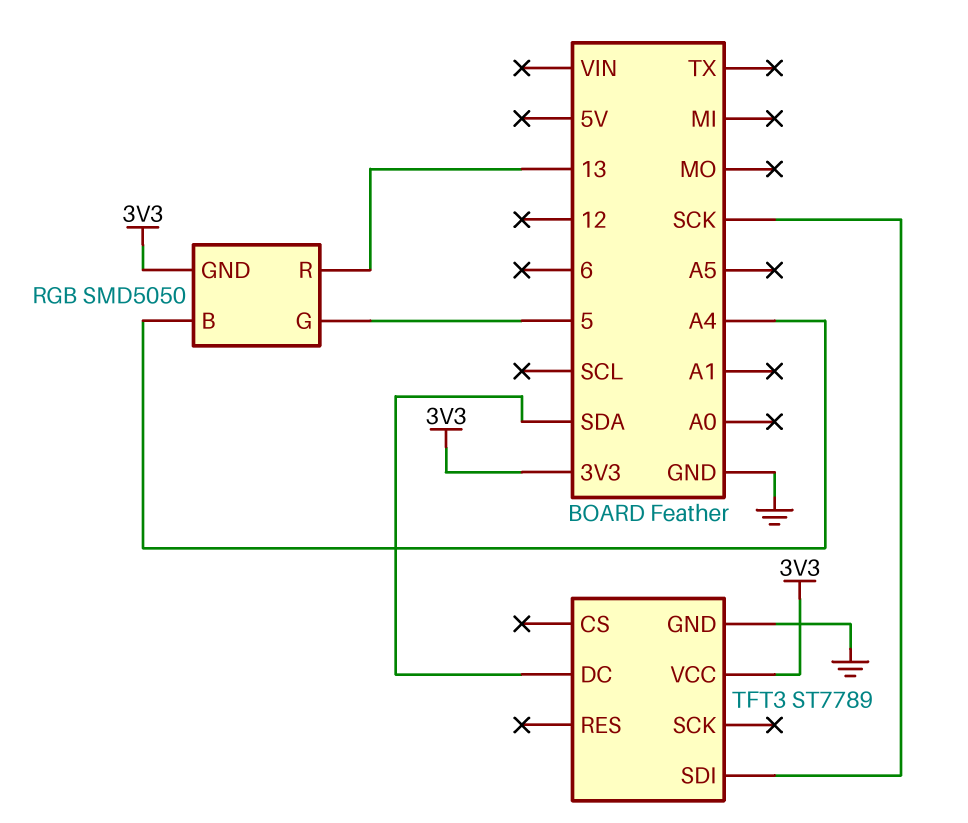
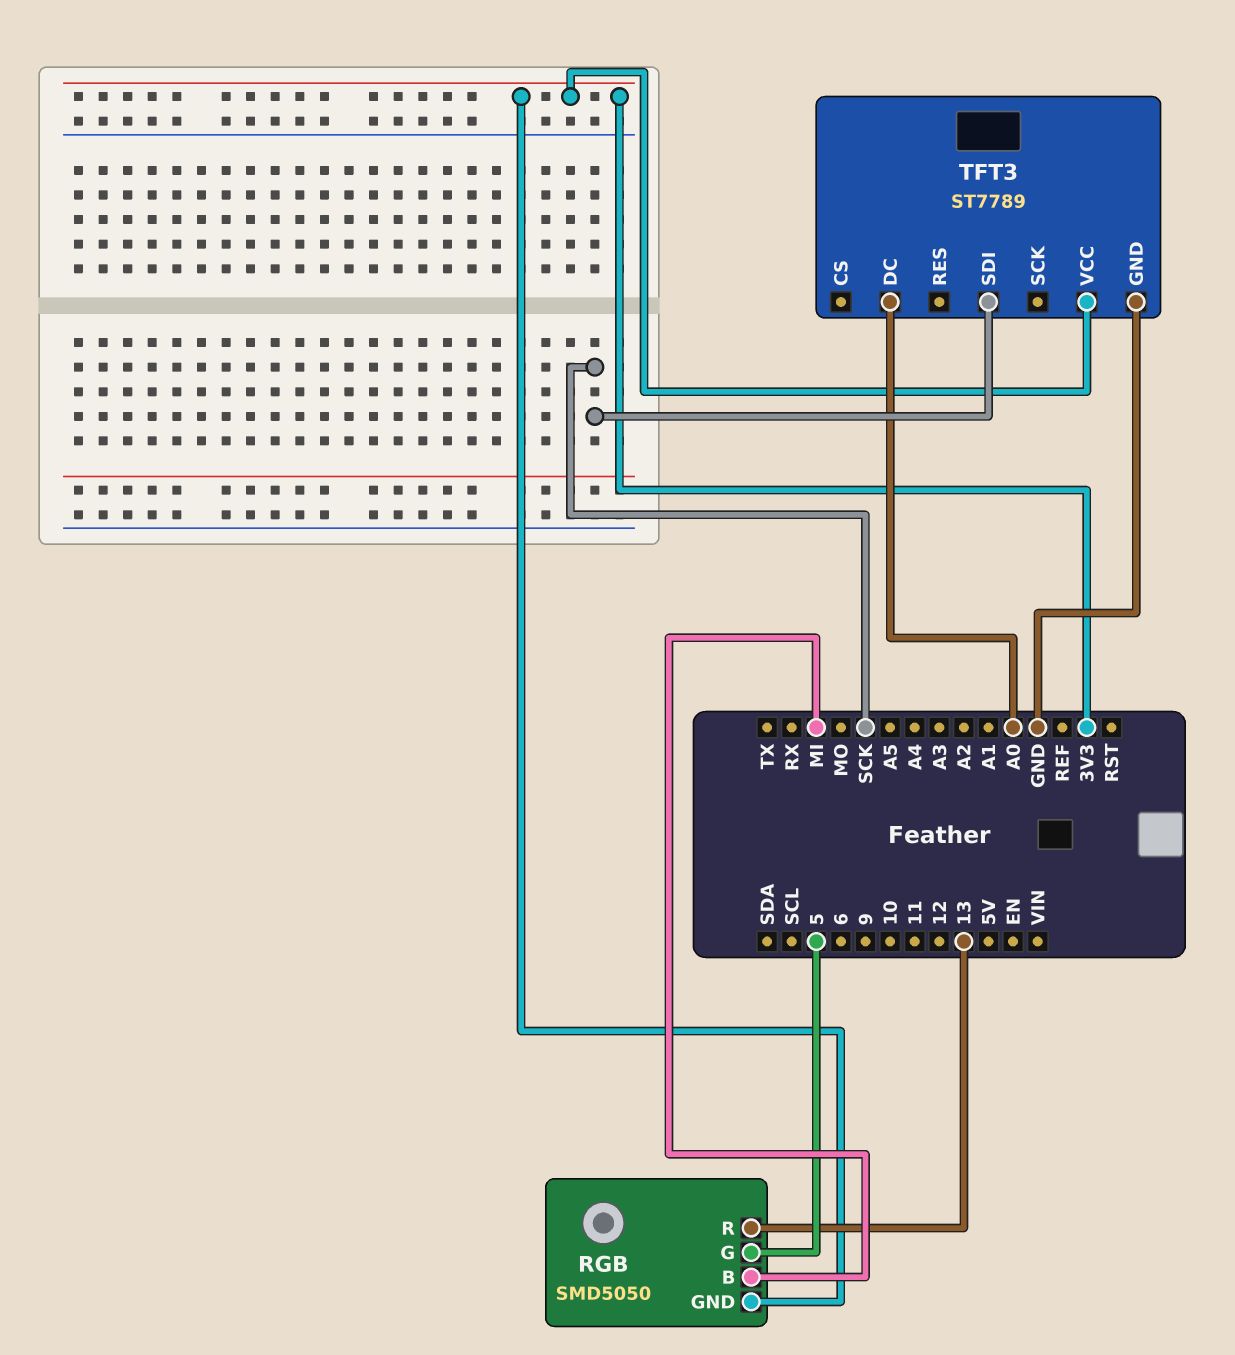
RGB pin B: A4 -> MI
TFT3 pin DC: SDA -> A0

